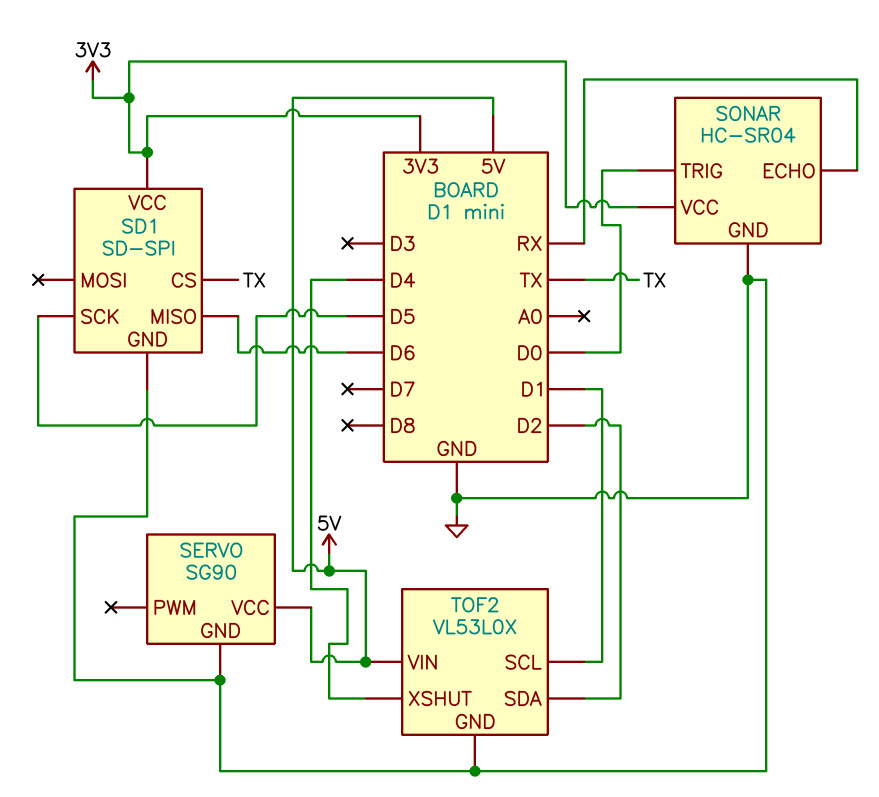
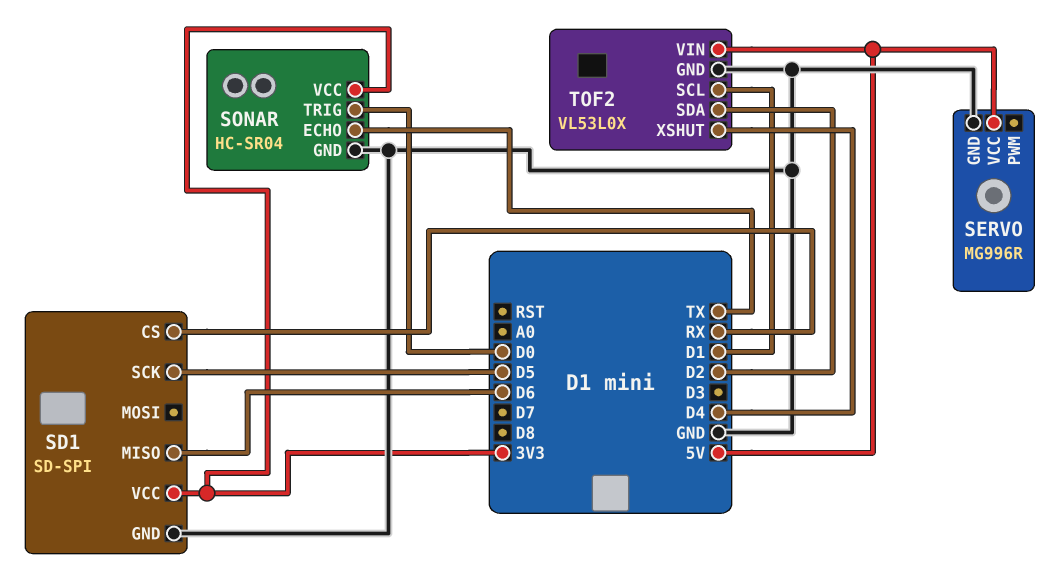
SD1 pin CS: TX -> RX
SERVO: SG90 -> MG996R
SONAR pin ECHO: RX -> TX

